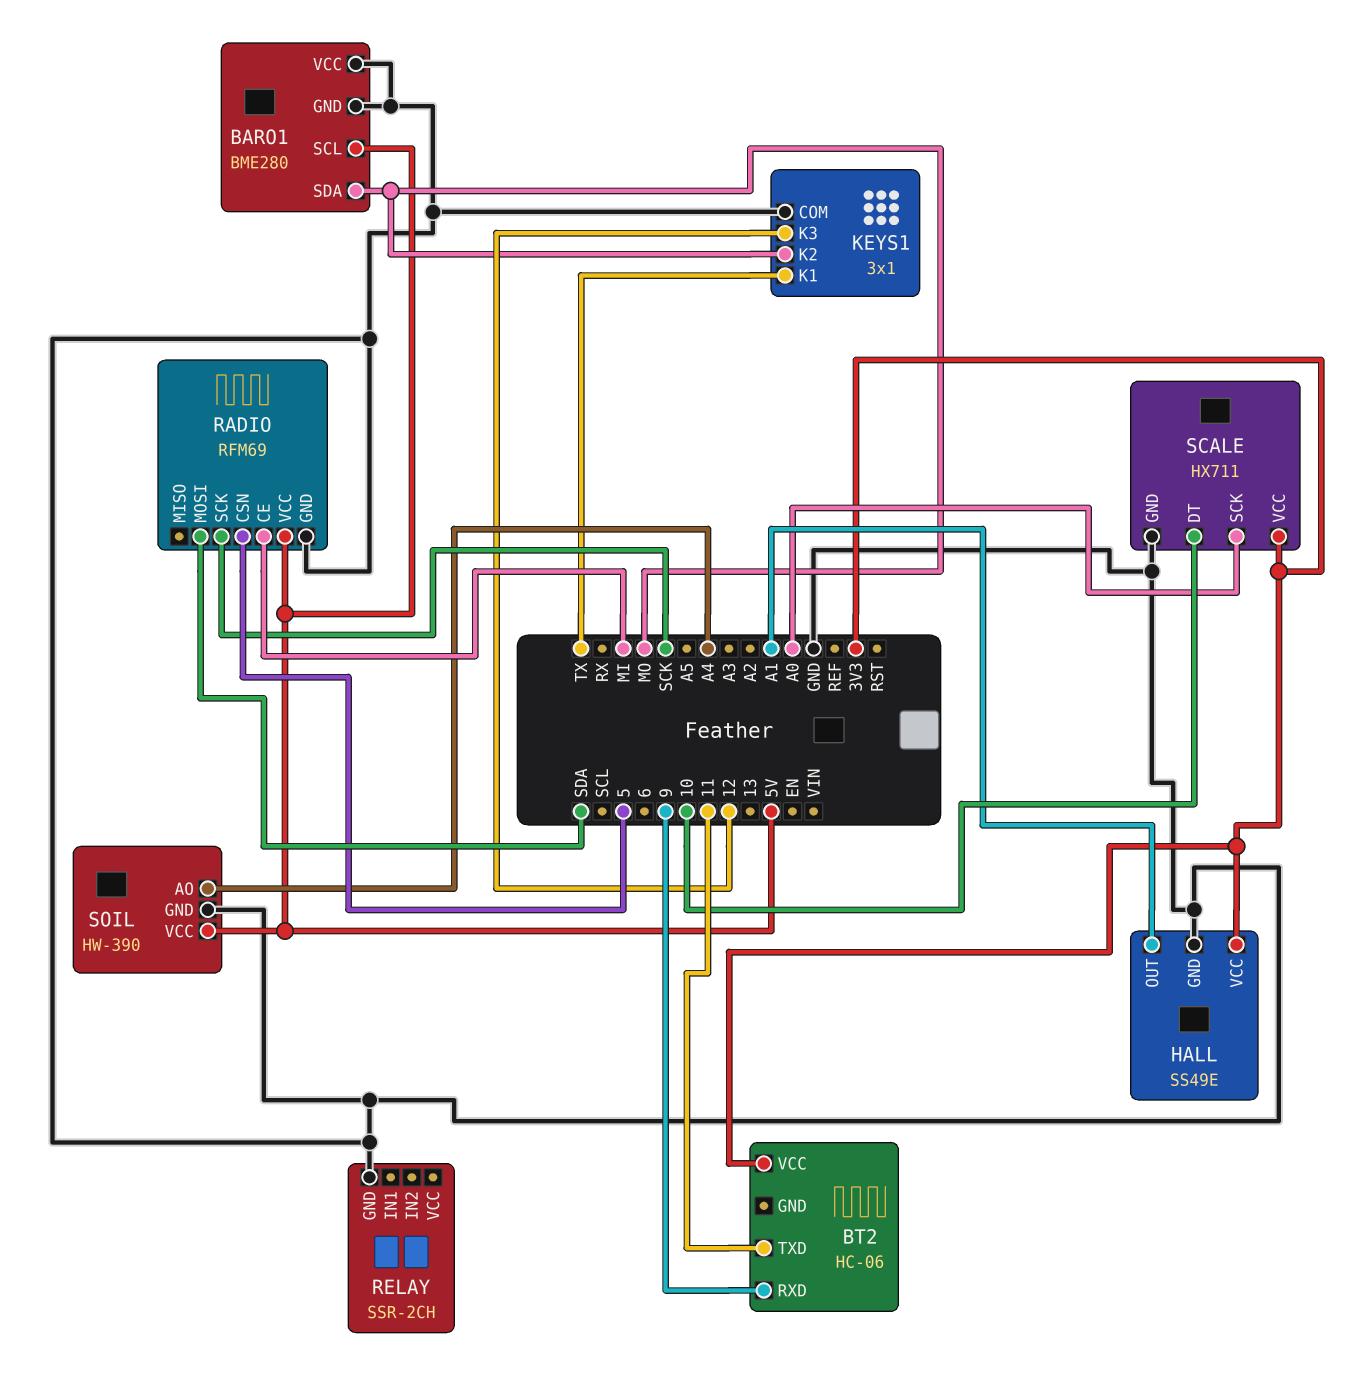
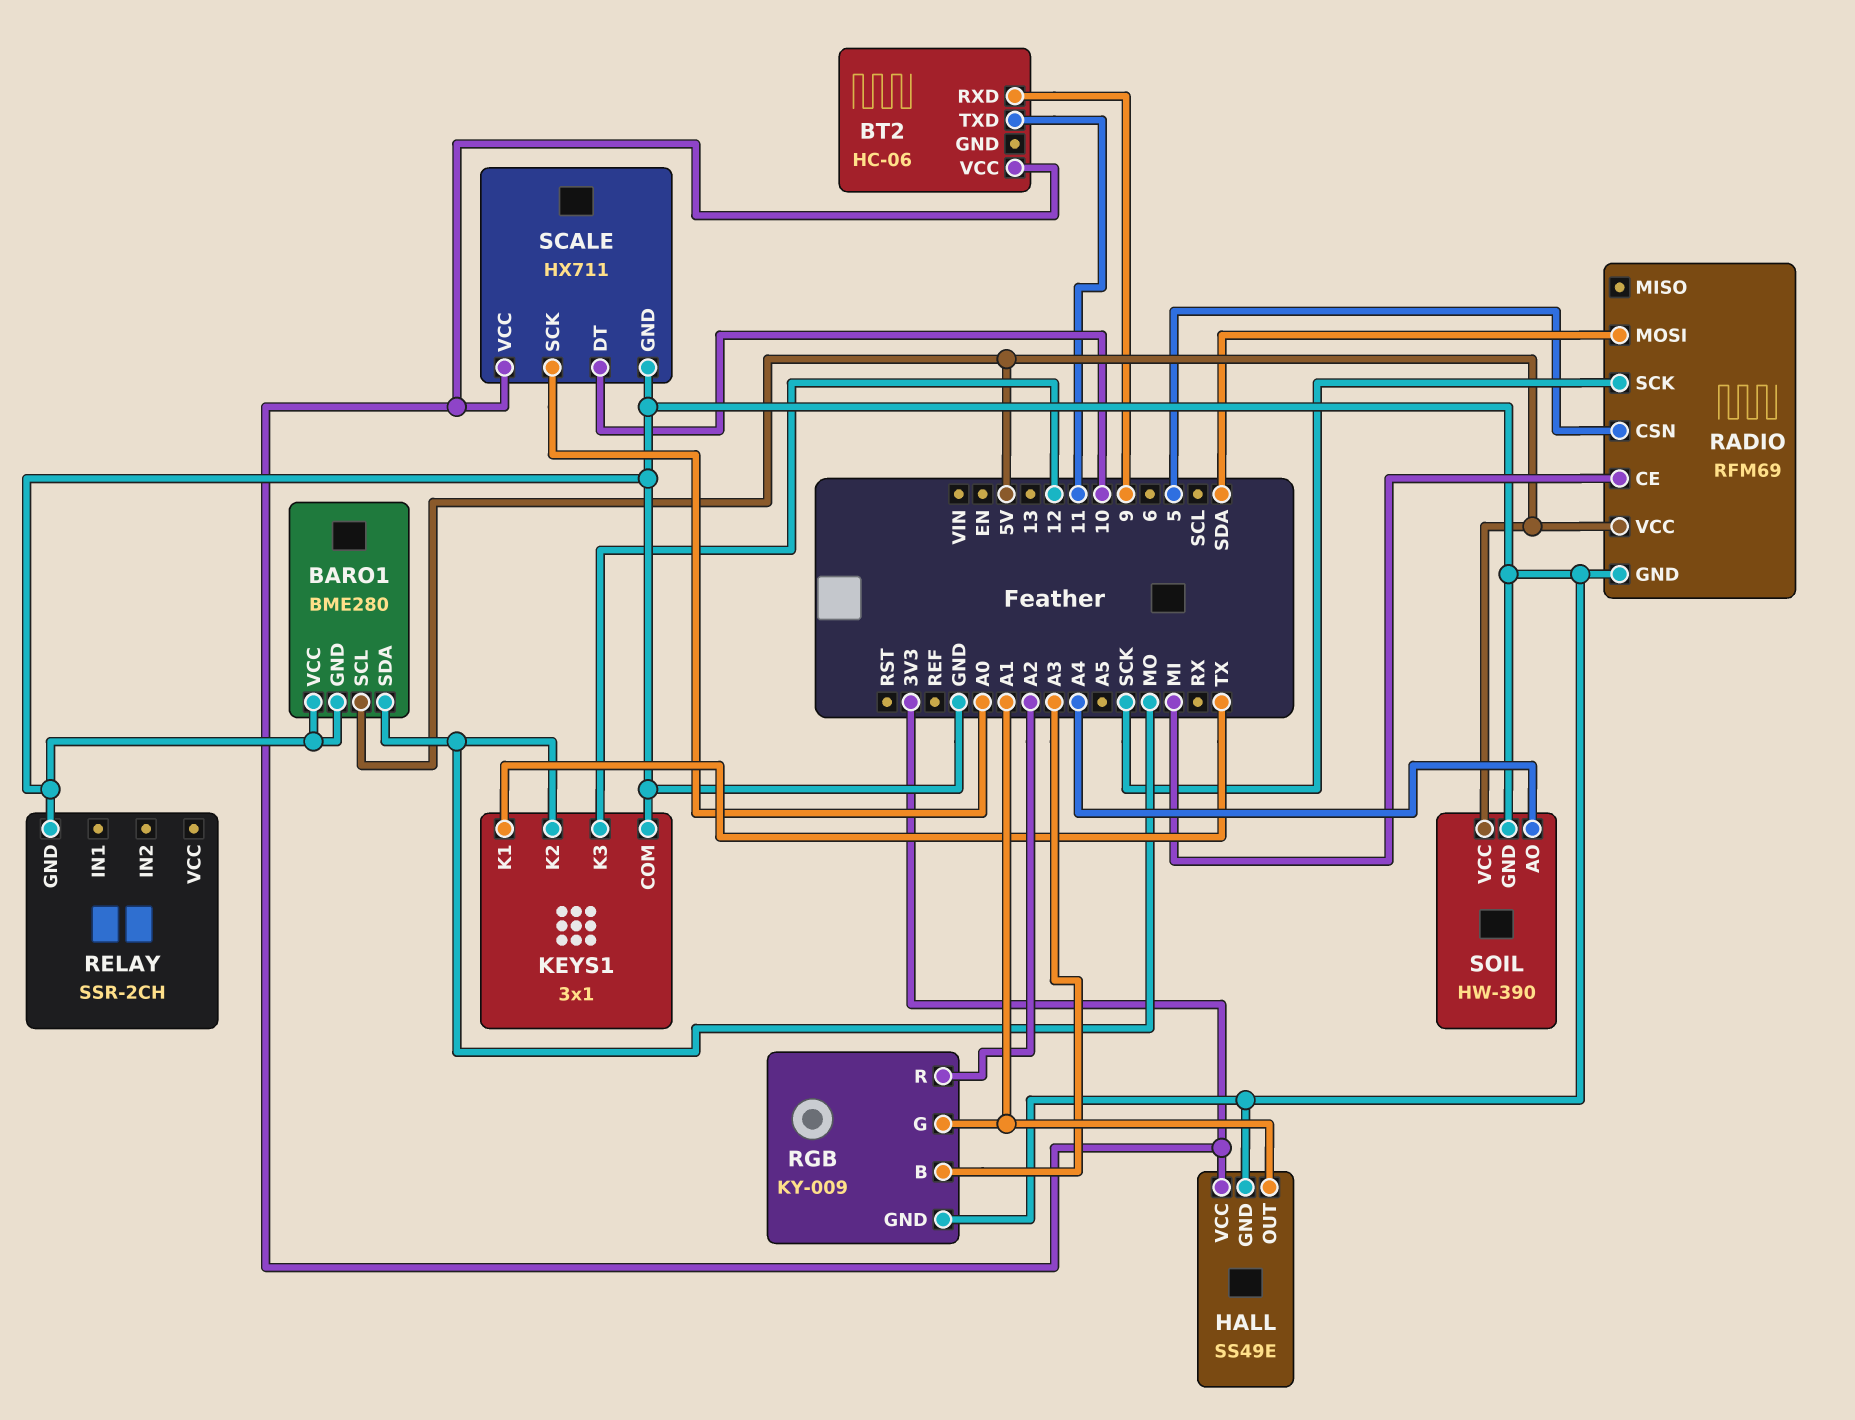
RGB: none -> KY-009
RGB pin B: none -> A3
RGB pin G: none -> A1
RGB pin GND: none -> GND
RGB pin R: none -> A2

